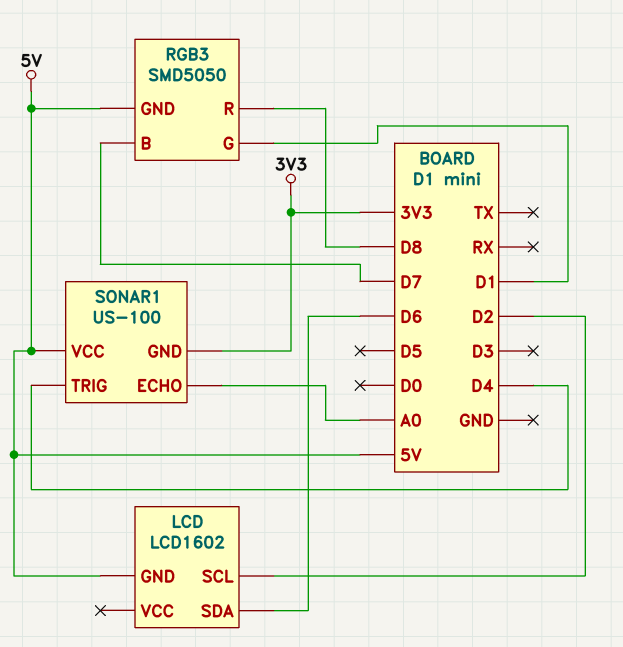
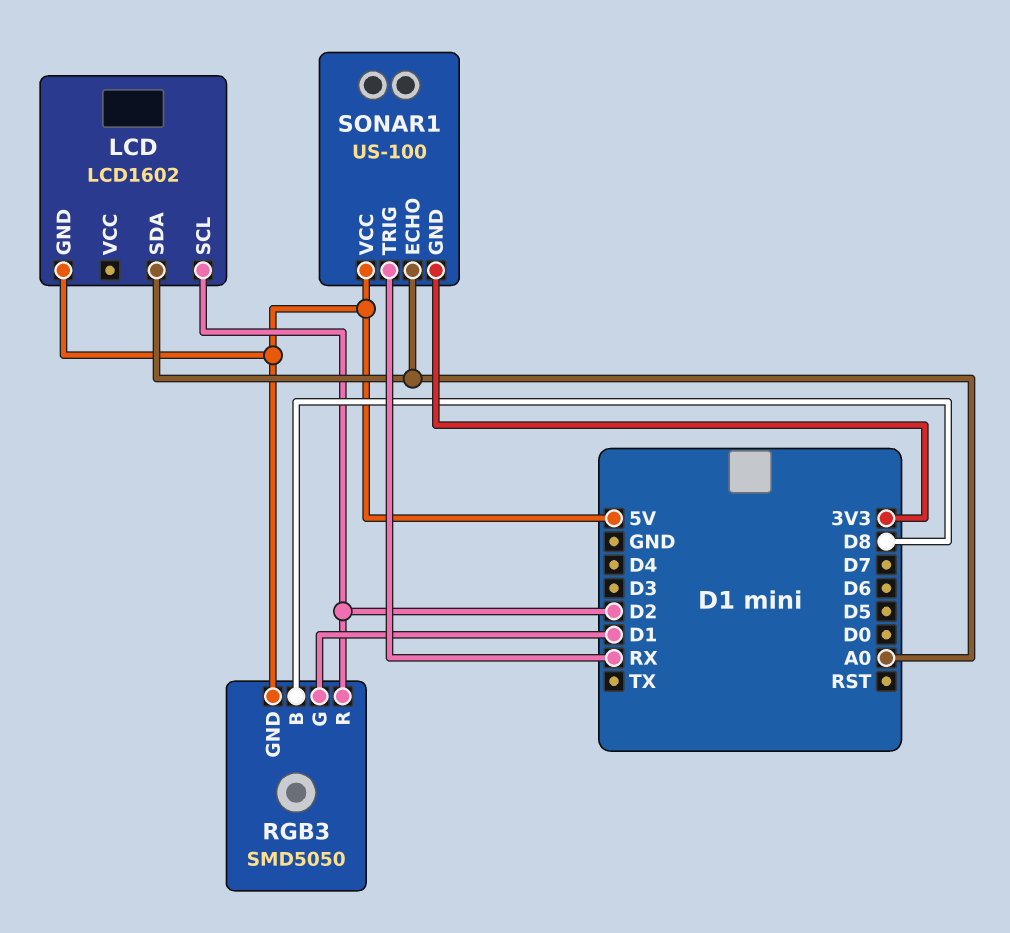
LCD pin SDA: D6 -> A0
RGB3 pin B: D7 -> D8
RGB3 pin R: D8 -> D2
SONAR1 pin TRIG: D4 -> RX

